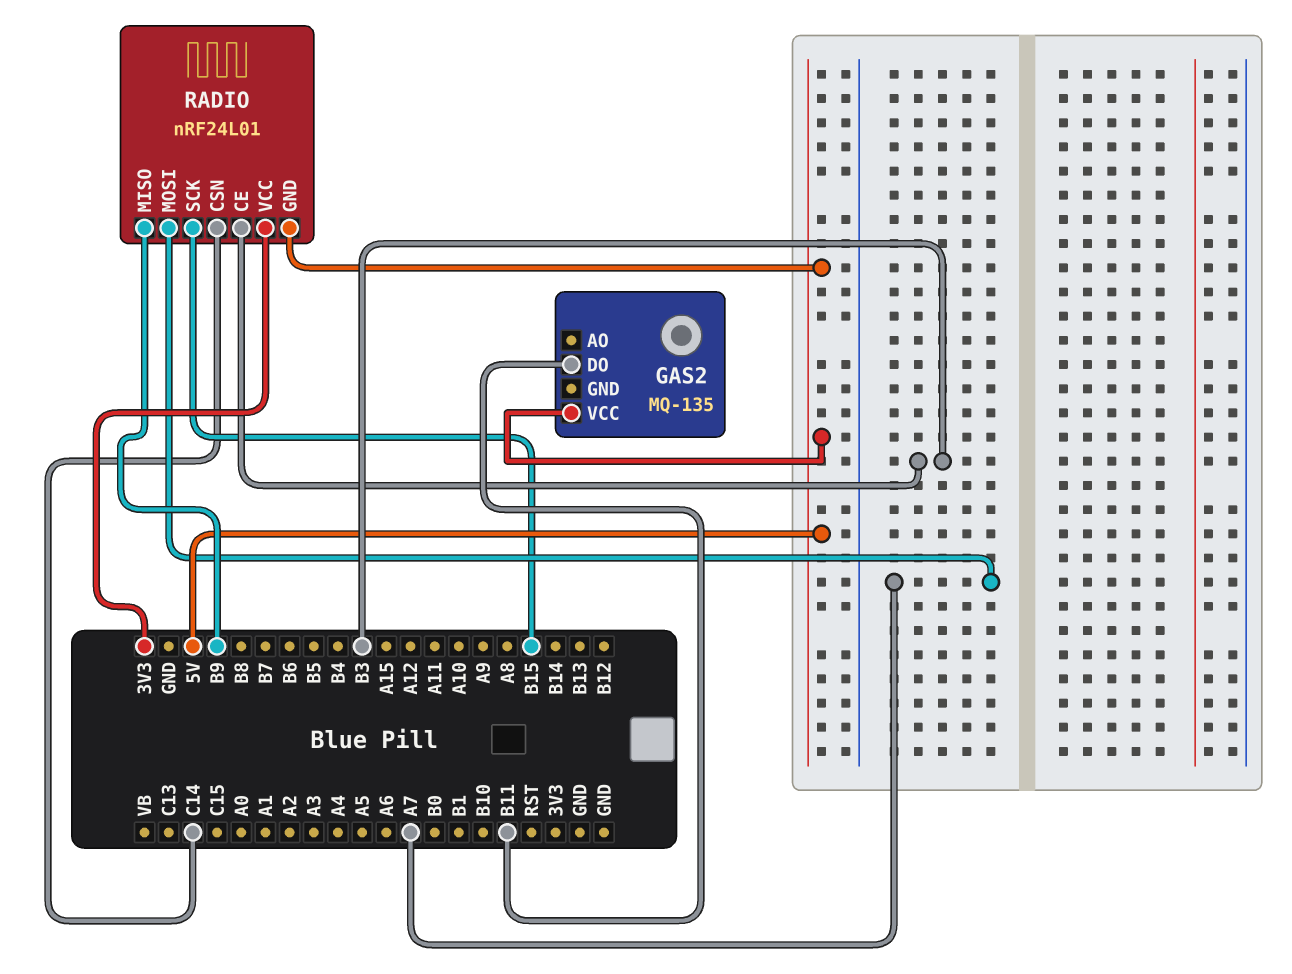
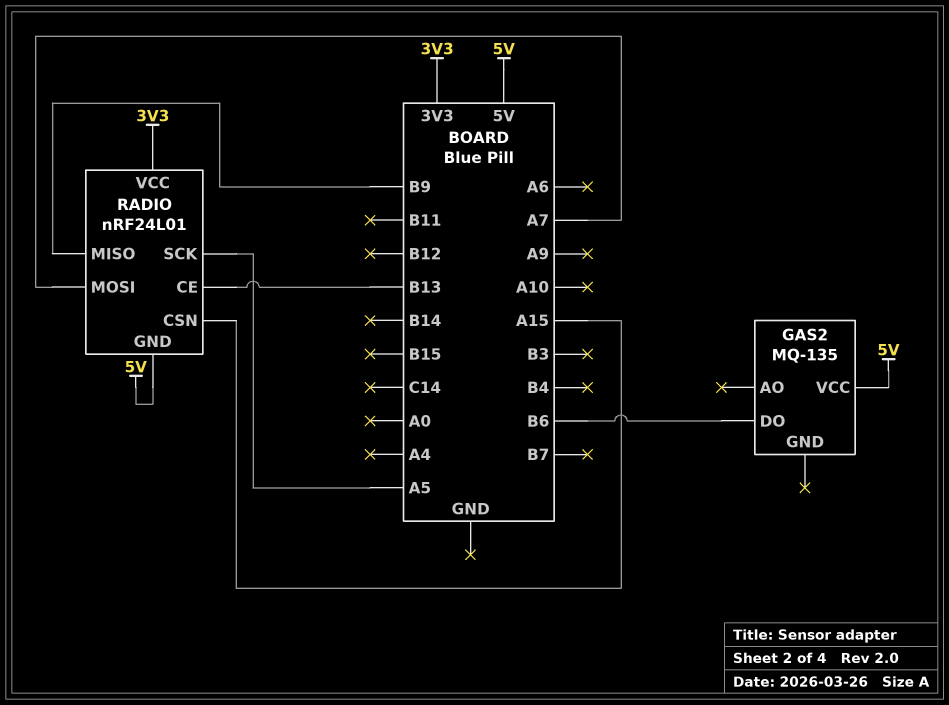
GAS2 pin DO: B11 -> B6
RADIO pin CE: B3 -> B13
RADIO pin CSN: C14 -> A15
RADIO pin SCK: B15 -> A5

